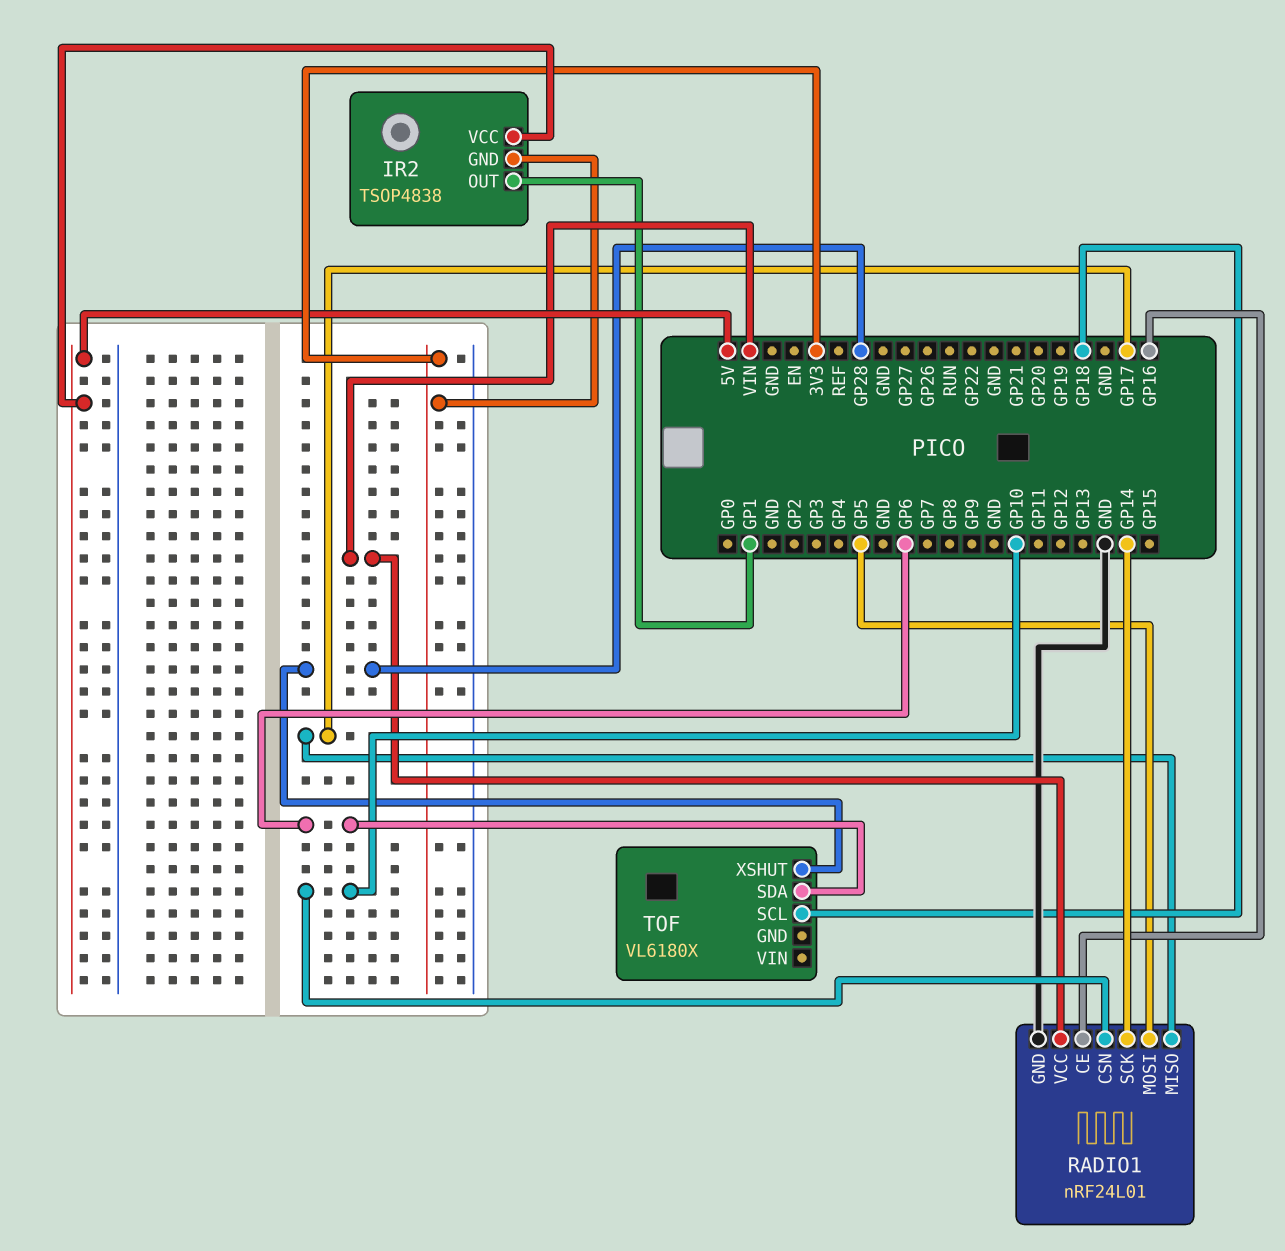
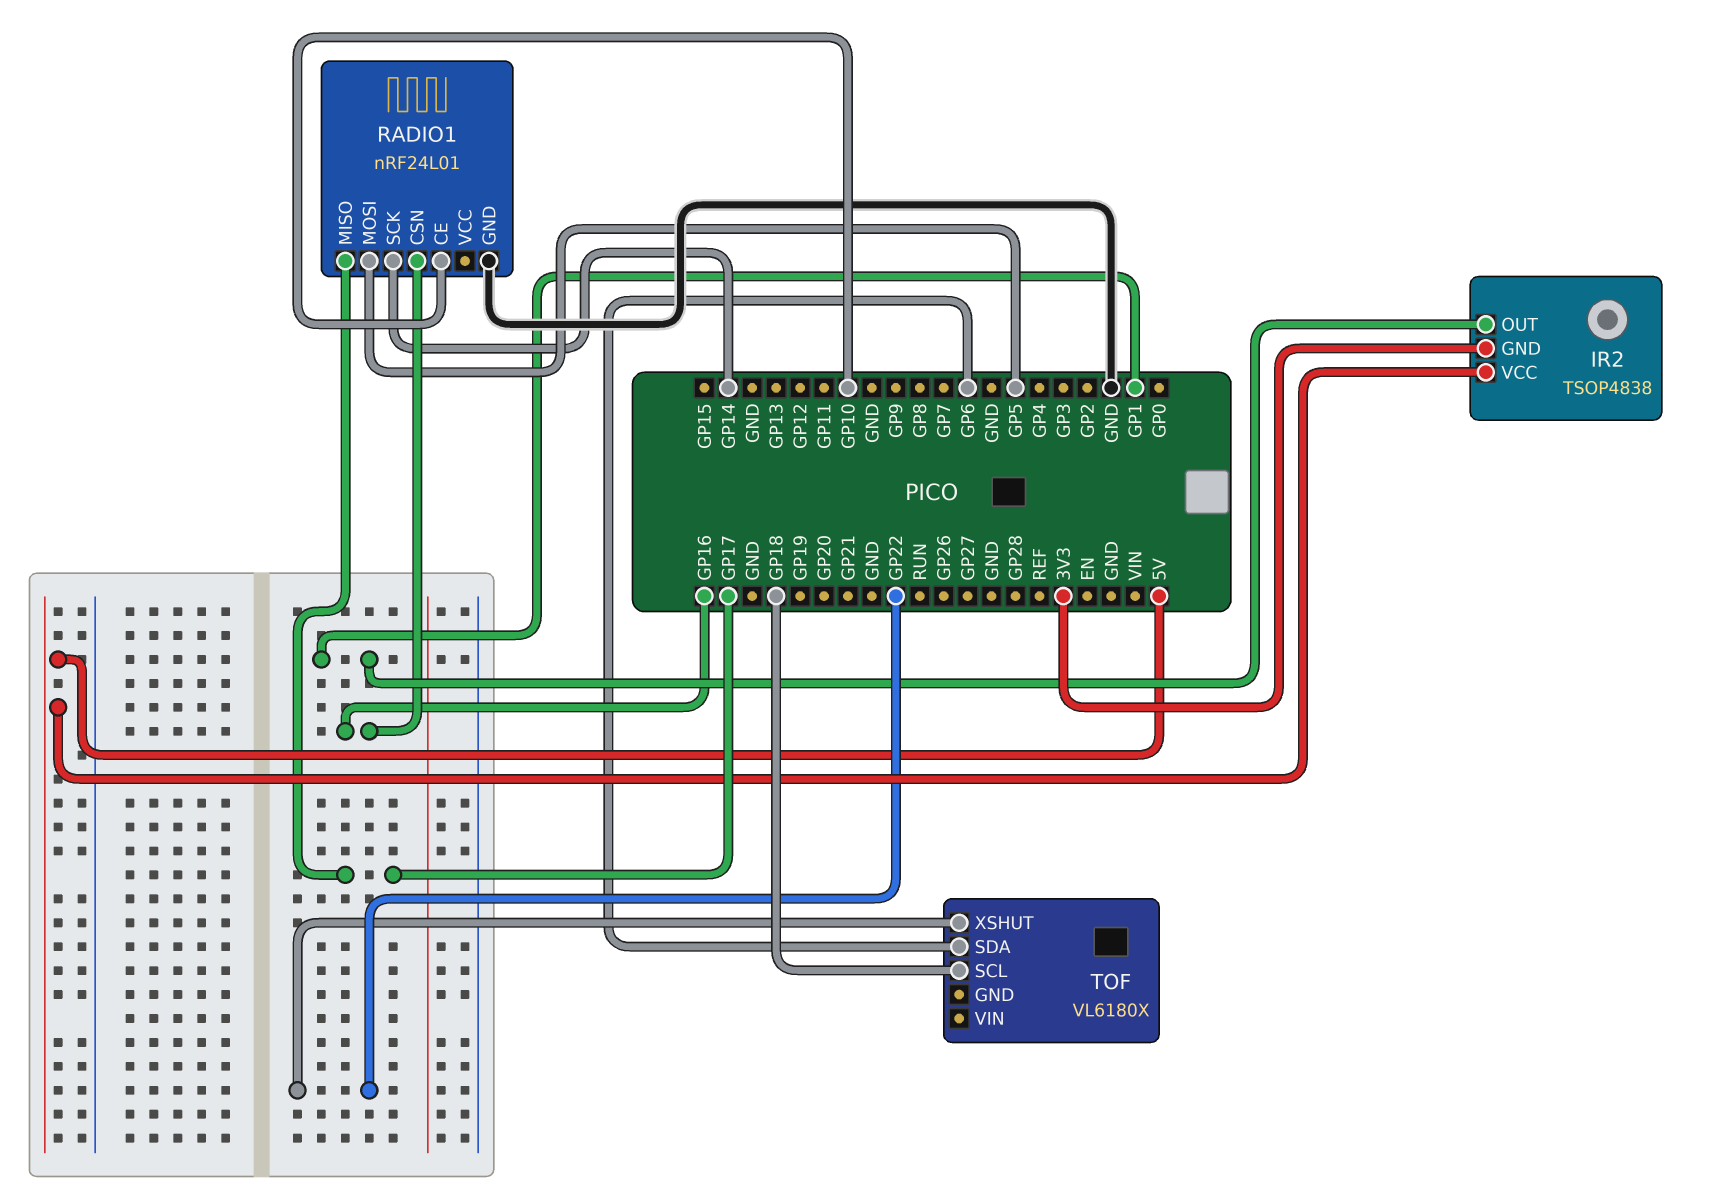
RADIO1 pin CE: GP16 -> GP10
RADIO1 pin CSN: GP10 -> GP16
RADIO1 pin VCC: VIN -> none
TOF pin XSHUT: GP28 -> GP22

